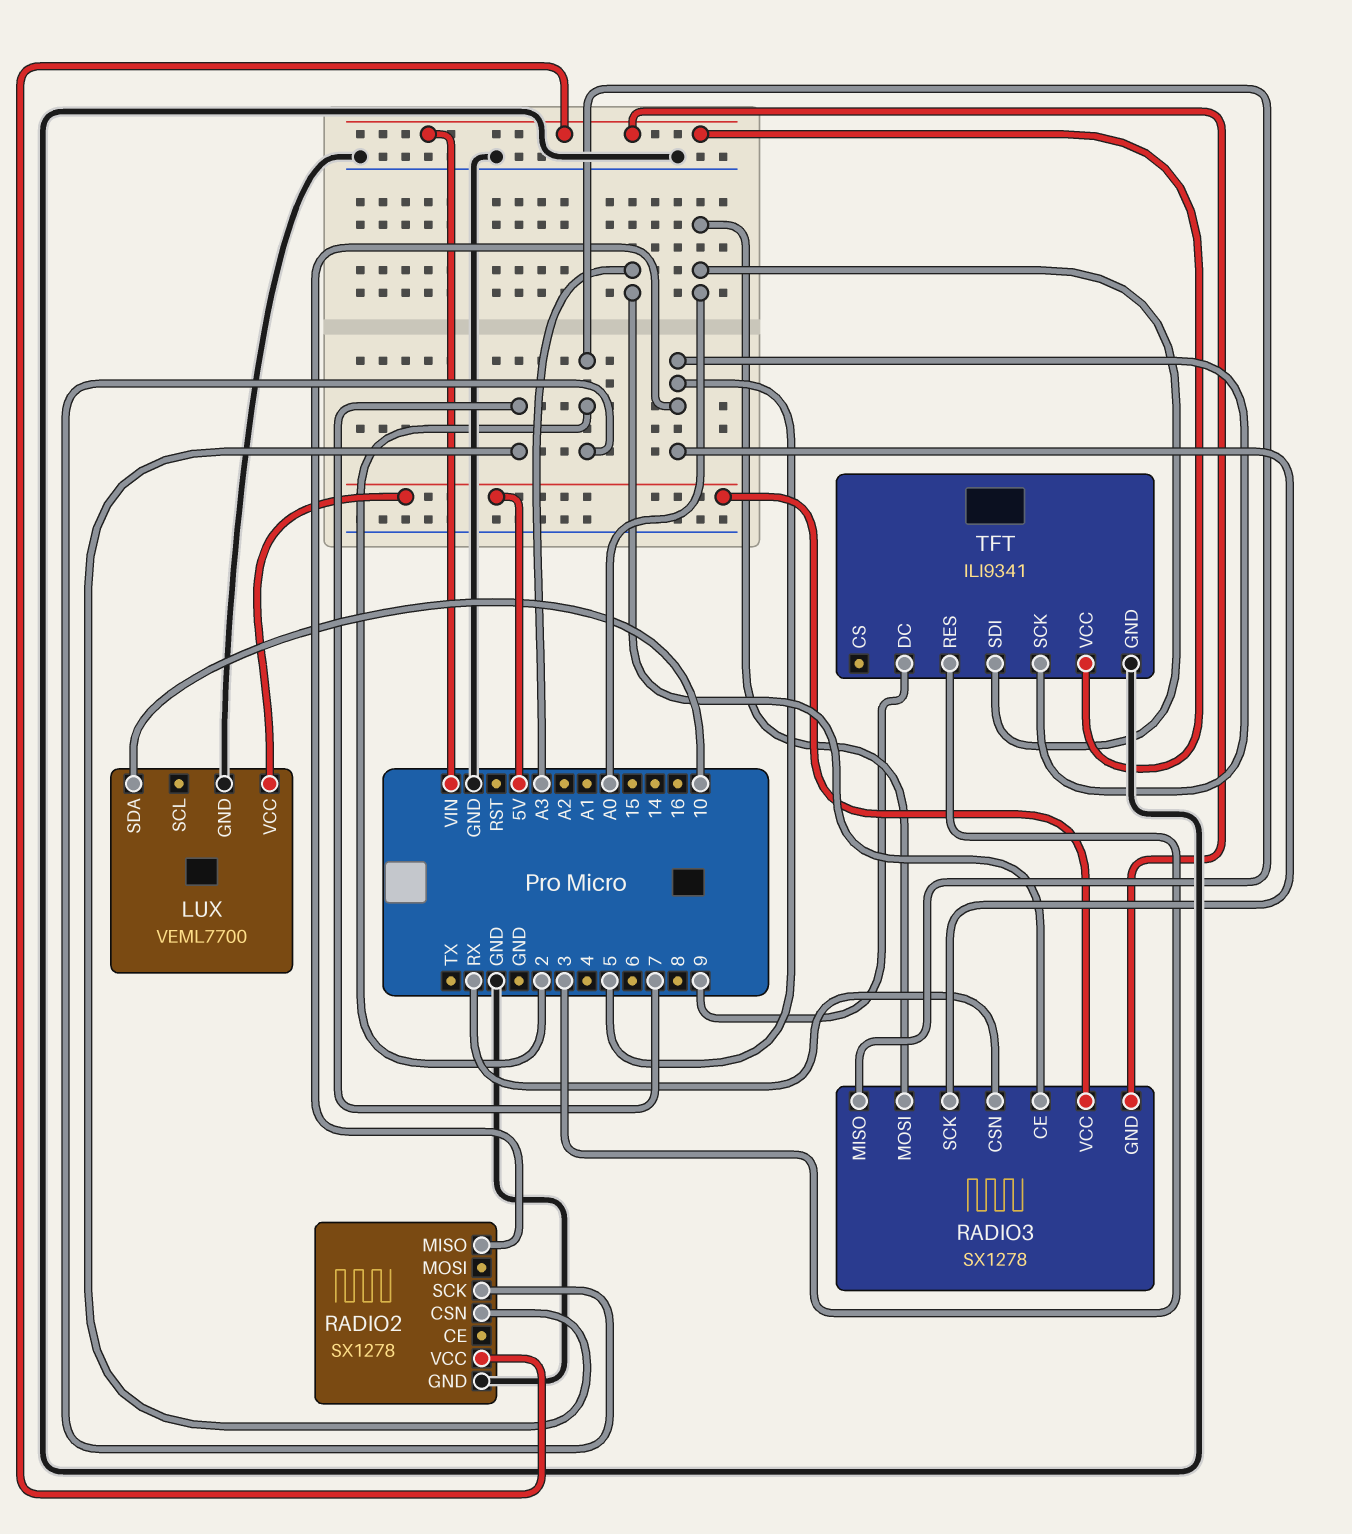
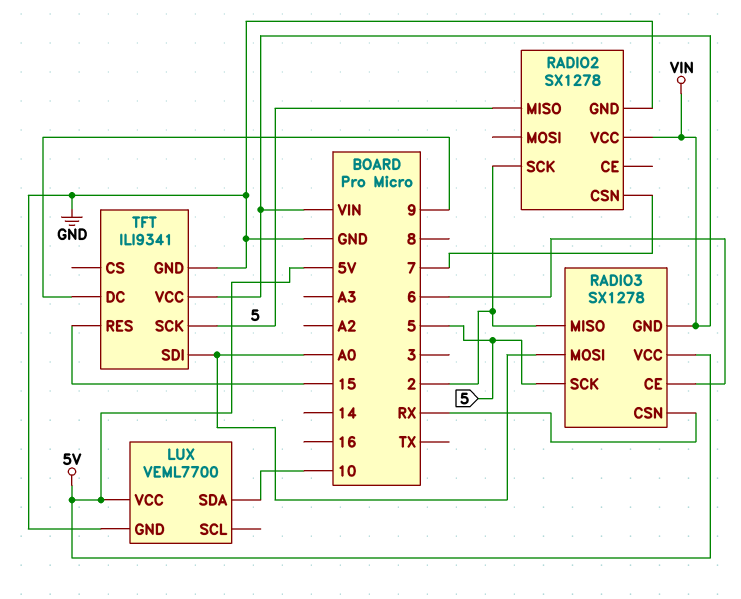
RADIO3 pin CE: A3 -> 6
TFT pin RES: 3 -> 15

